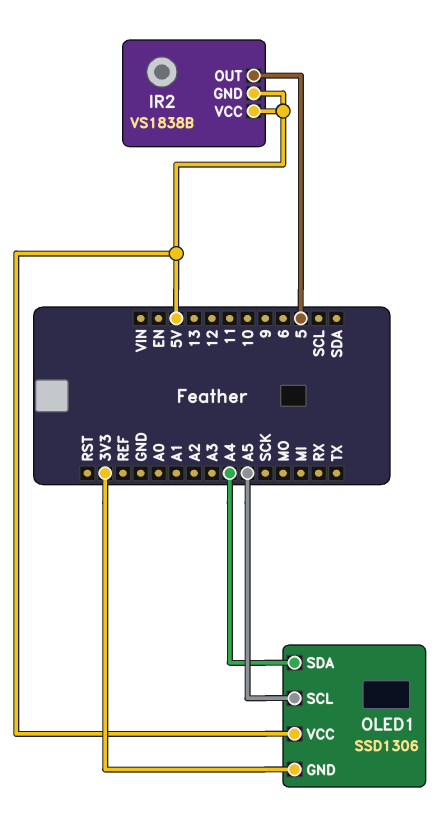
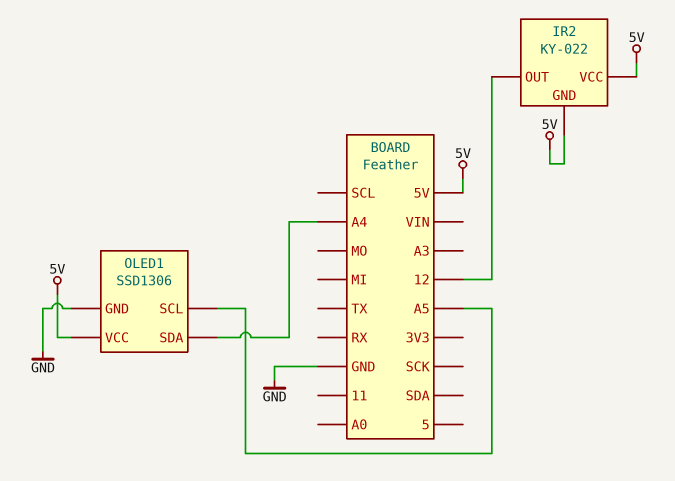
IR2: VS1838B -> KY-022
IR2 pin OUT: 5 -> 12
OLED1 pin GND: 3V3 -> GND

